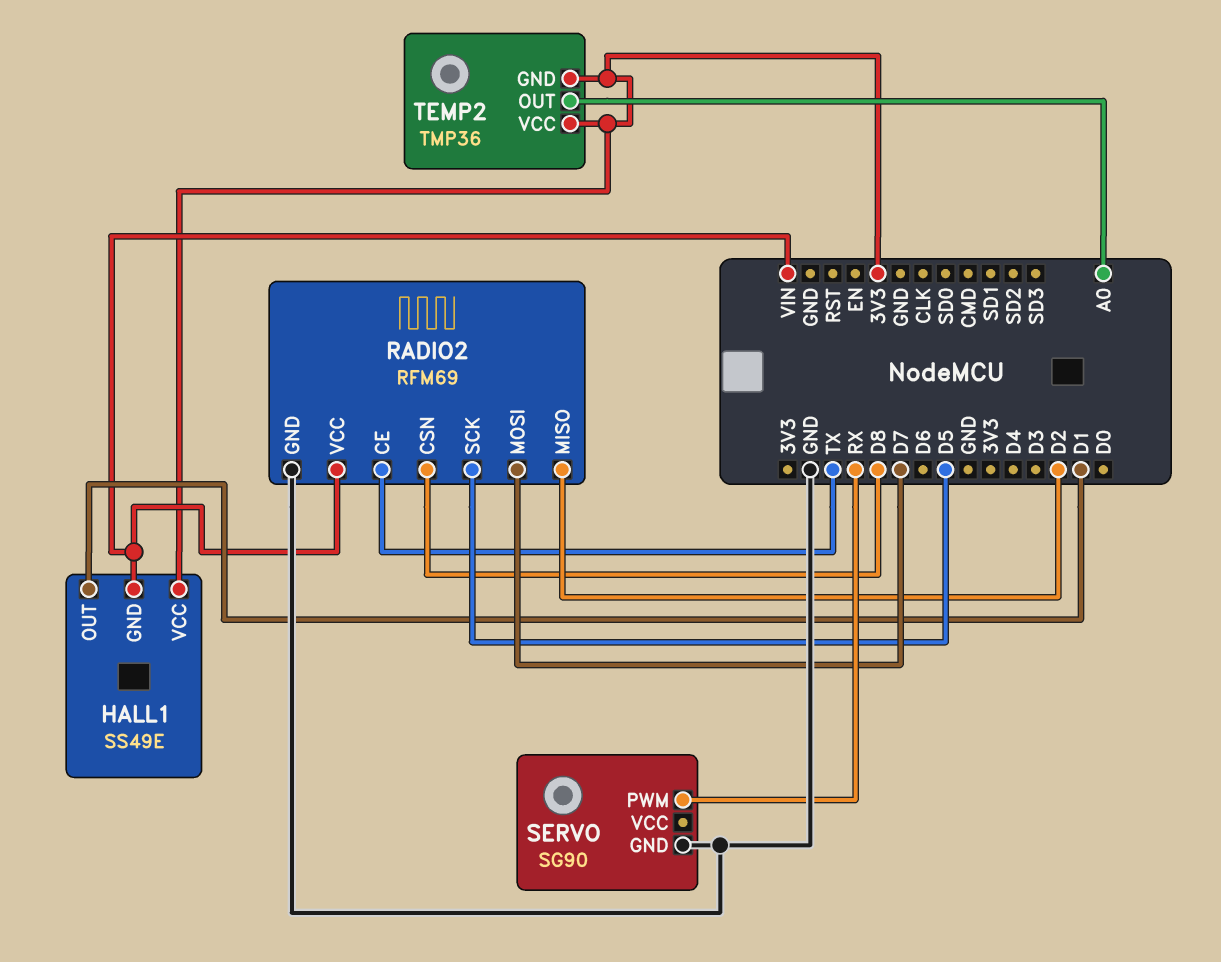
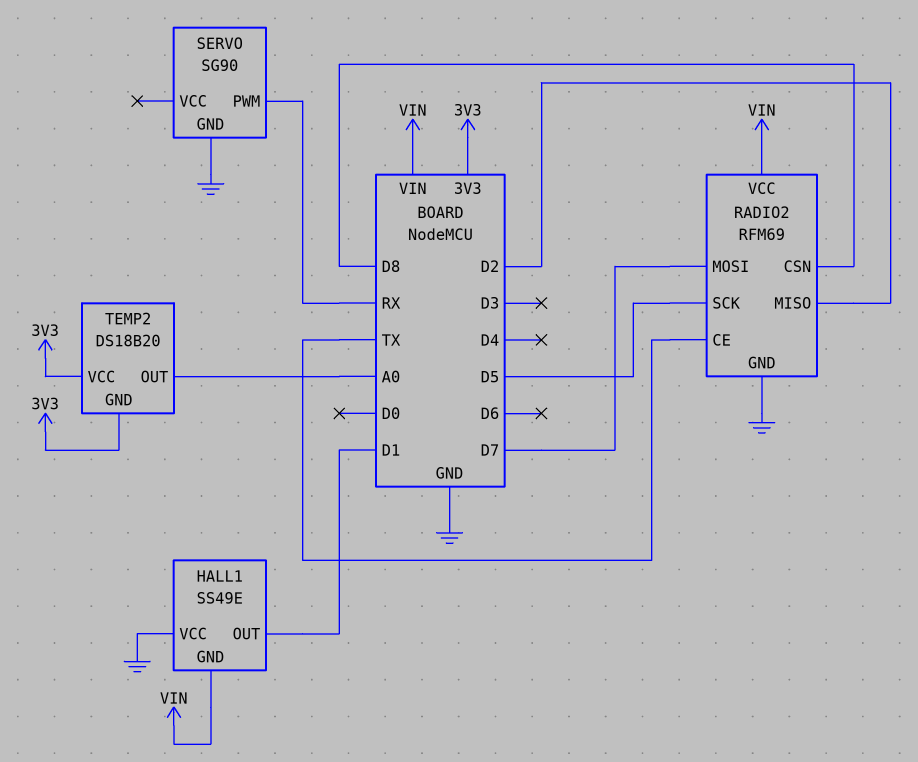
HALL1 pin VCC: 3V3 -> GND
TEMP2: TMP36 -> DS18B20

